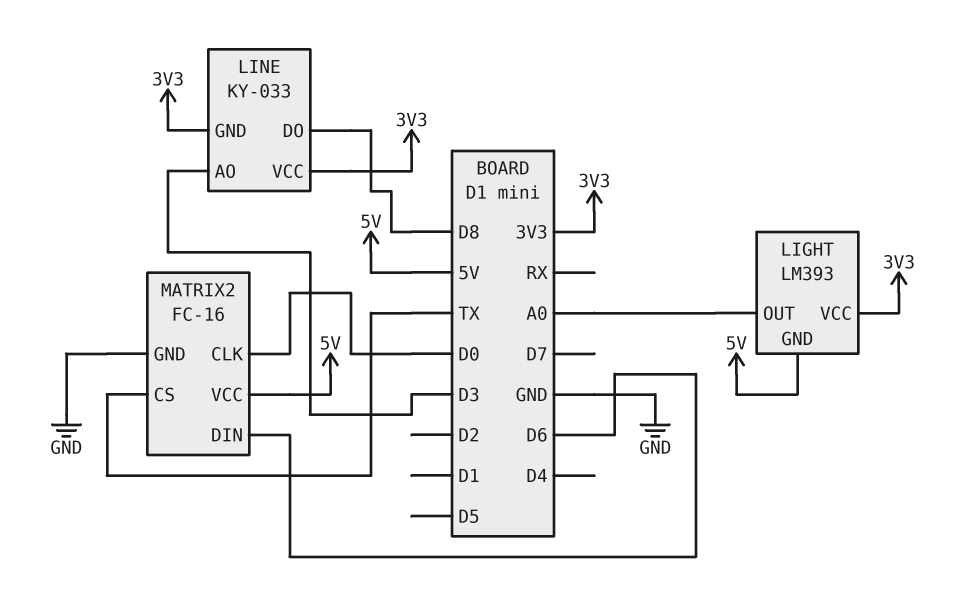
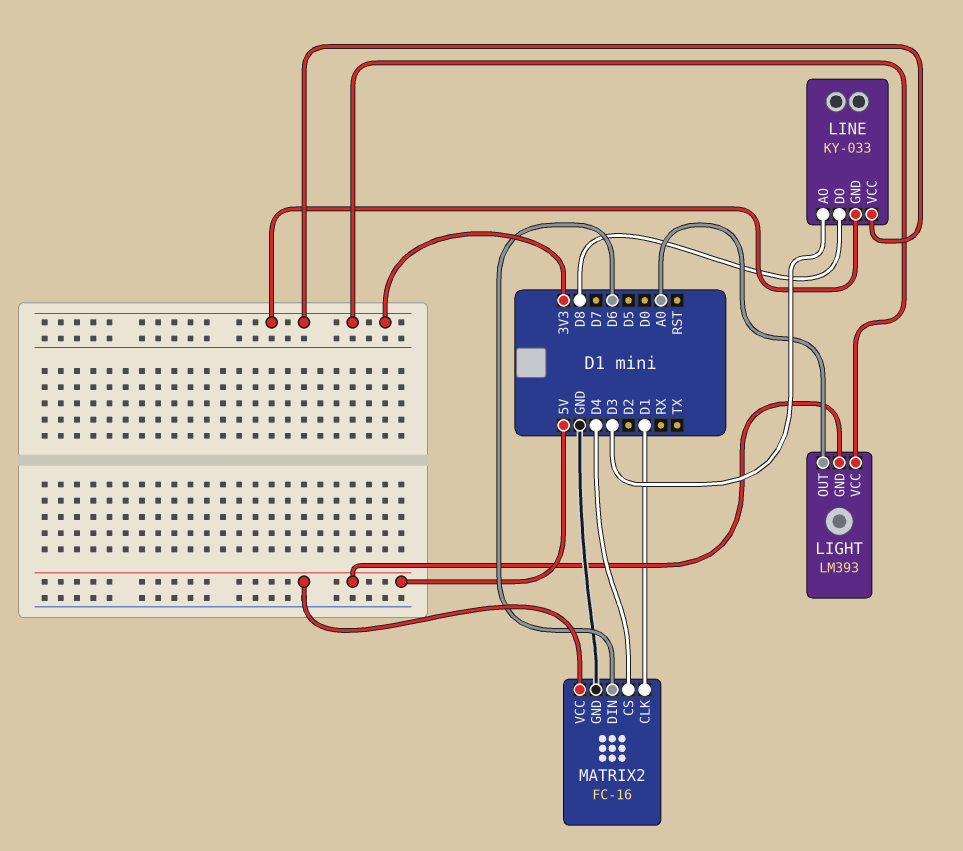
MATRIX2 pin CLK: D0 -> D1
MATRIX2 pin CS: TX -> D4

